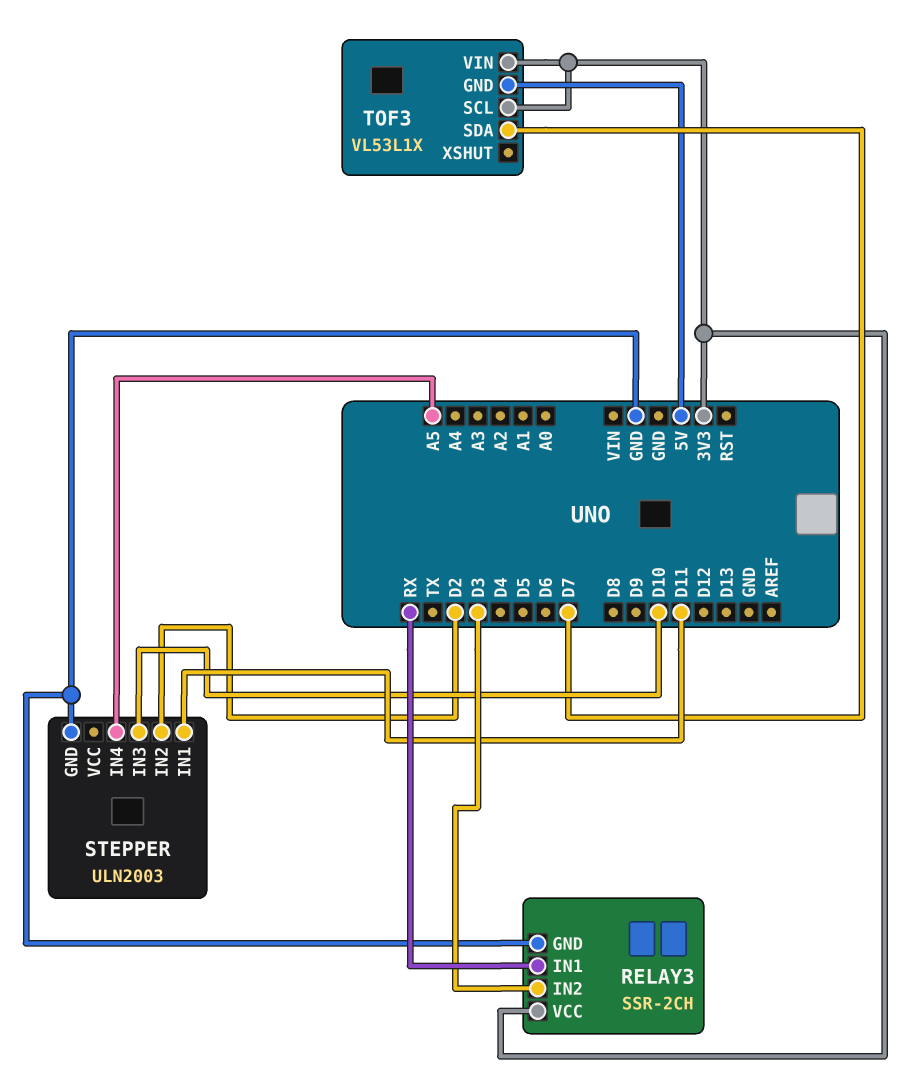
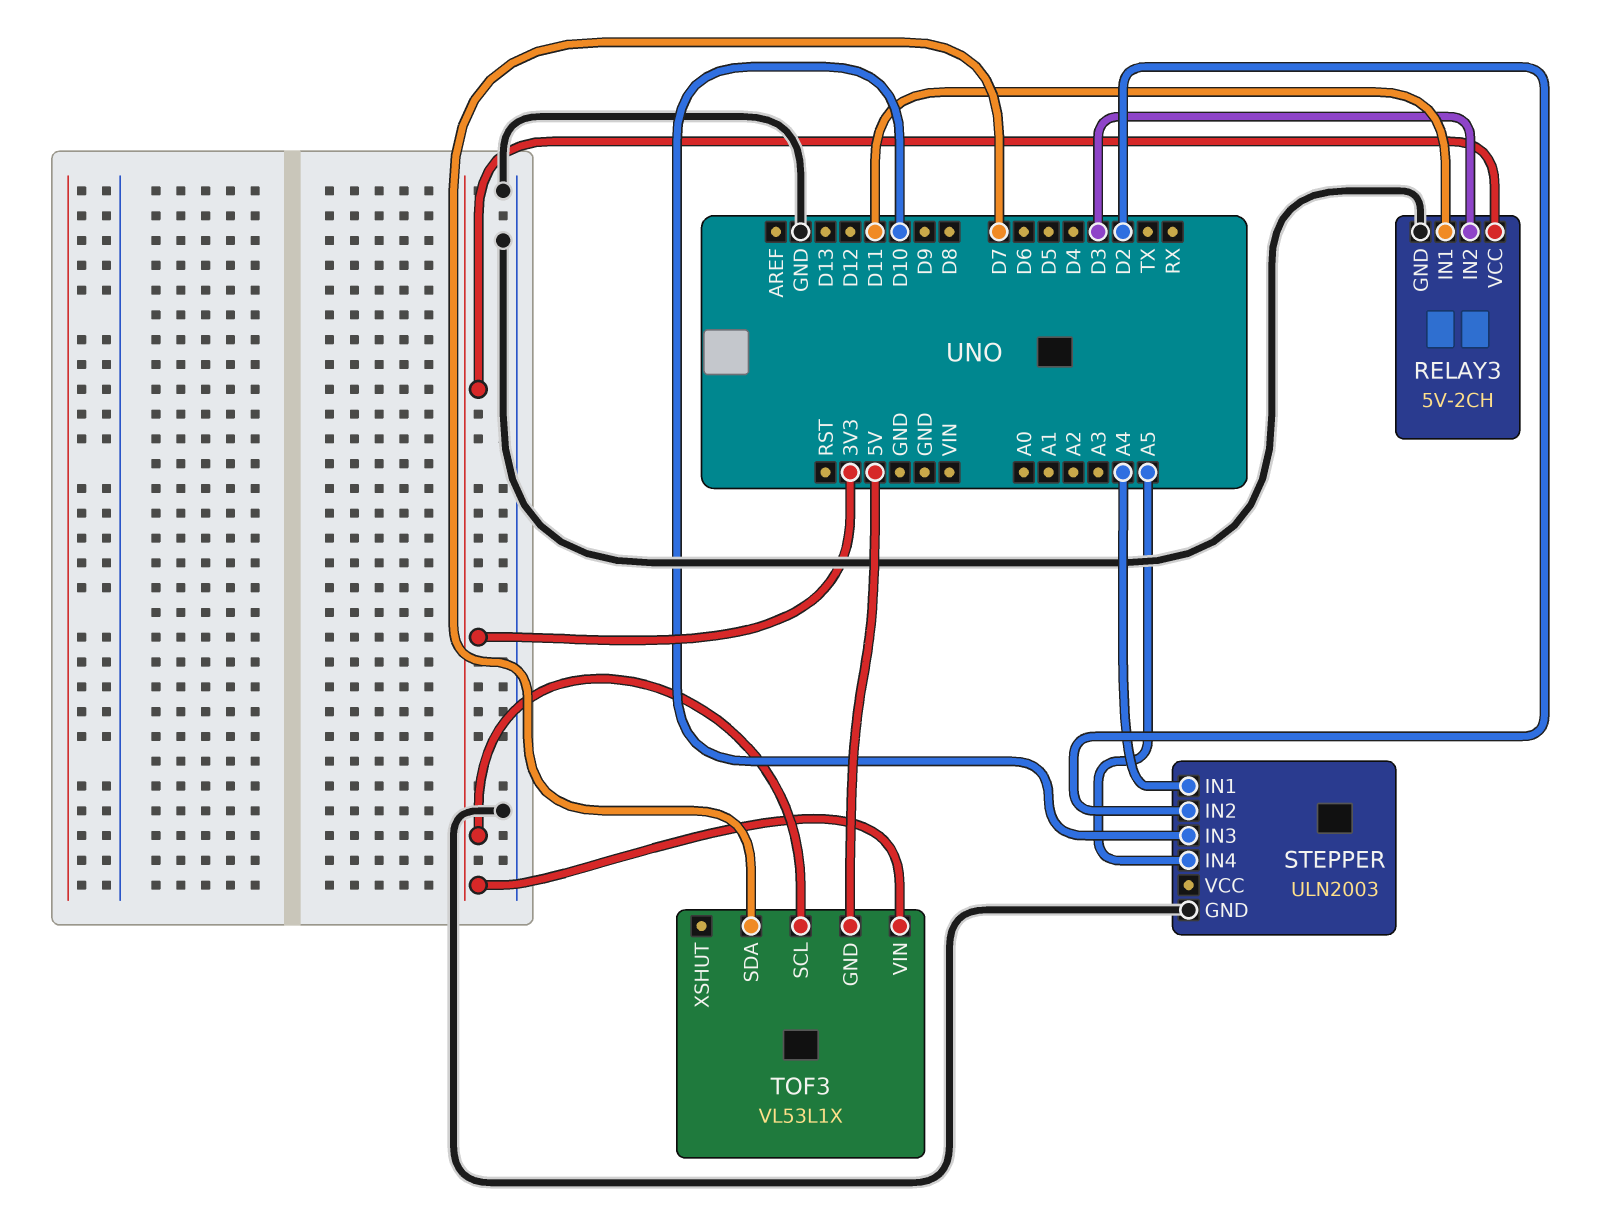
RELAY3: SSR-2CH -> 5V-2CH
RELAY3 pin IN1: RX -> D11
STEPPER pin IN1: D11 -> A4

